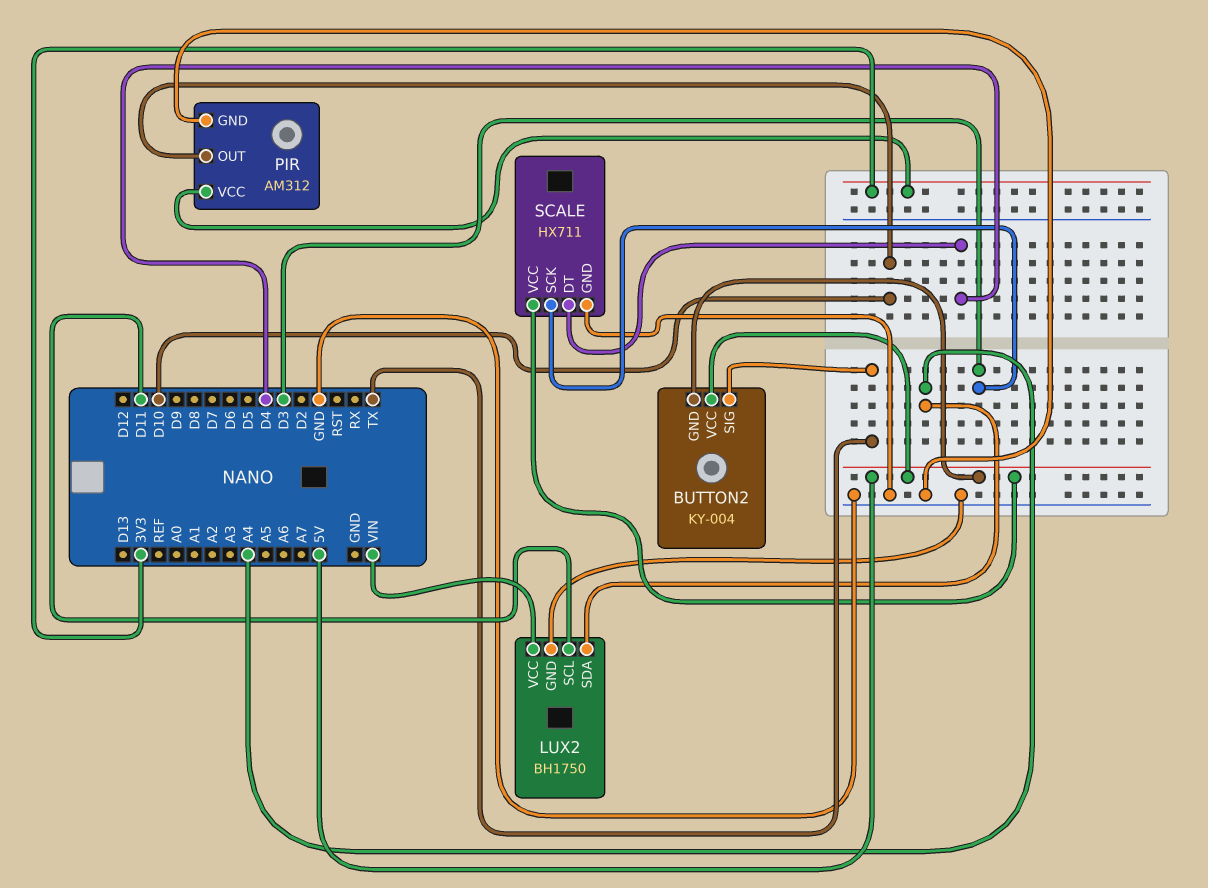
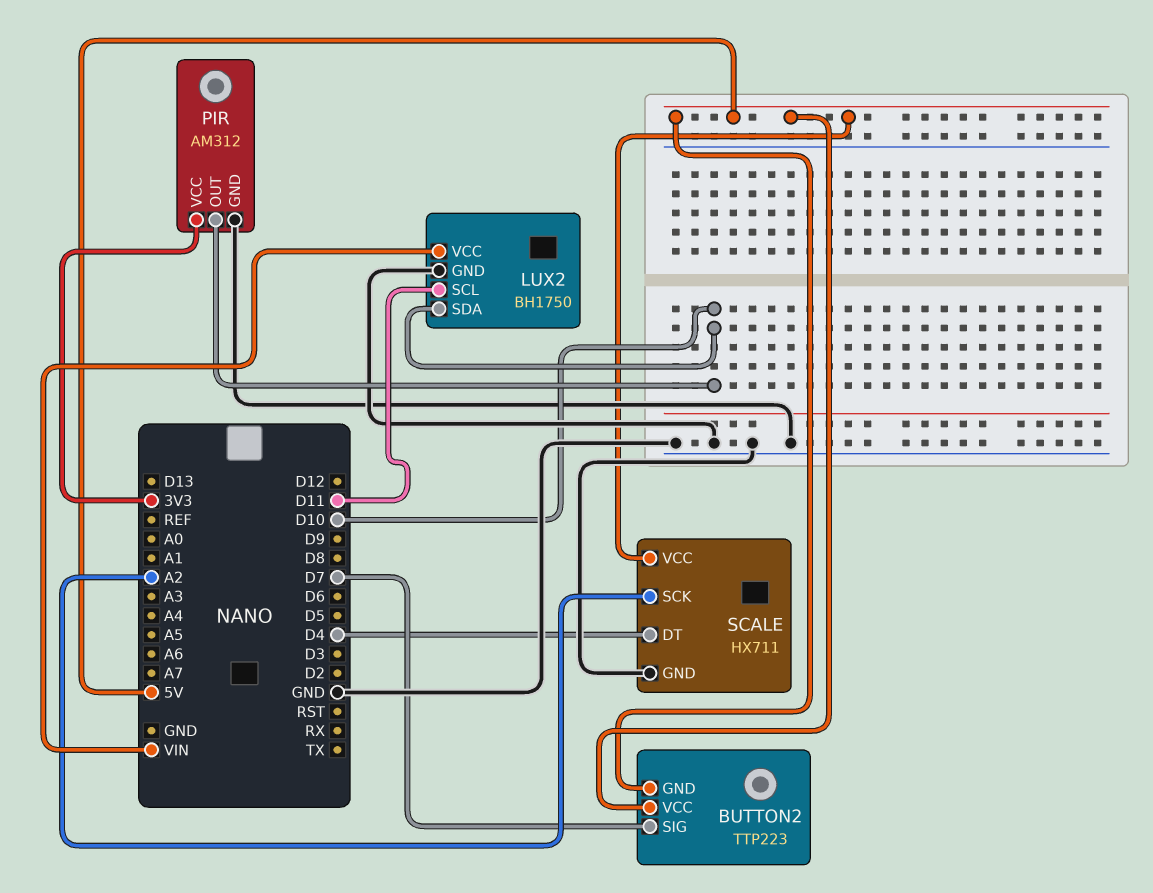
BUTTON2: KY-004 -> TTP223
BUTTON2 pin SIG: TX -> D7
LUX2 pin SDA: A4 -> D10
SCALE pin SCK: D3 -> A2

